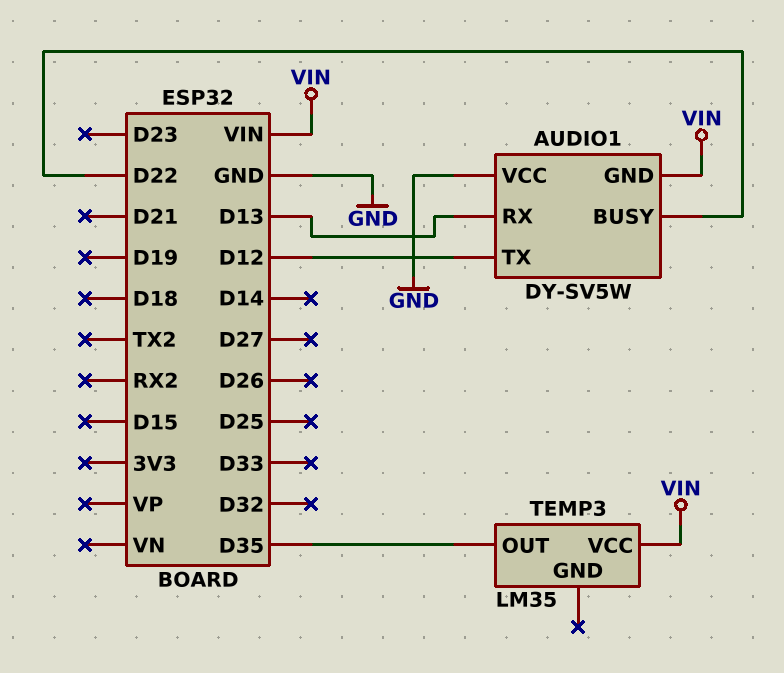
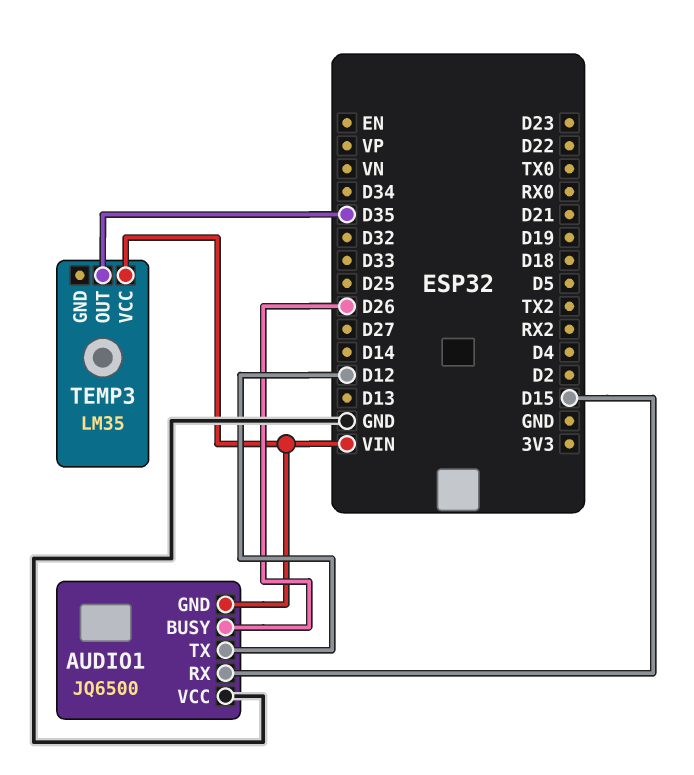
AUDIO1: DY-SV5W -> JQ6500
AUDIO1 pin BUSY: D22 -> D26
AUDIO1 pin RX: D13 -> D15

